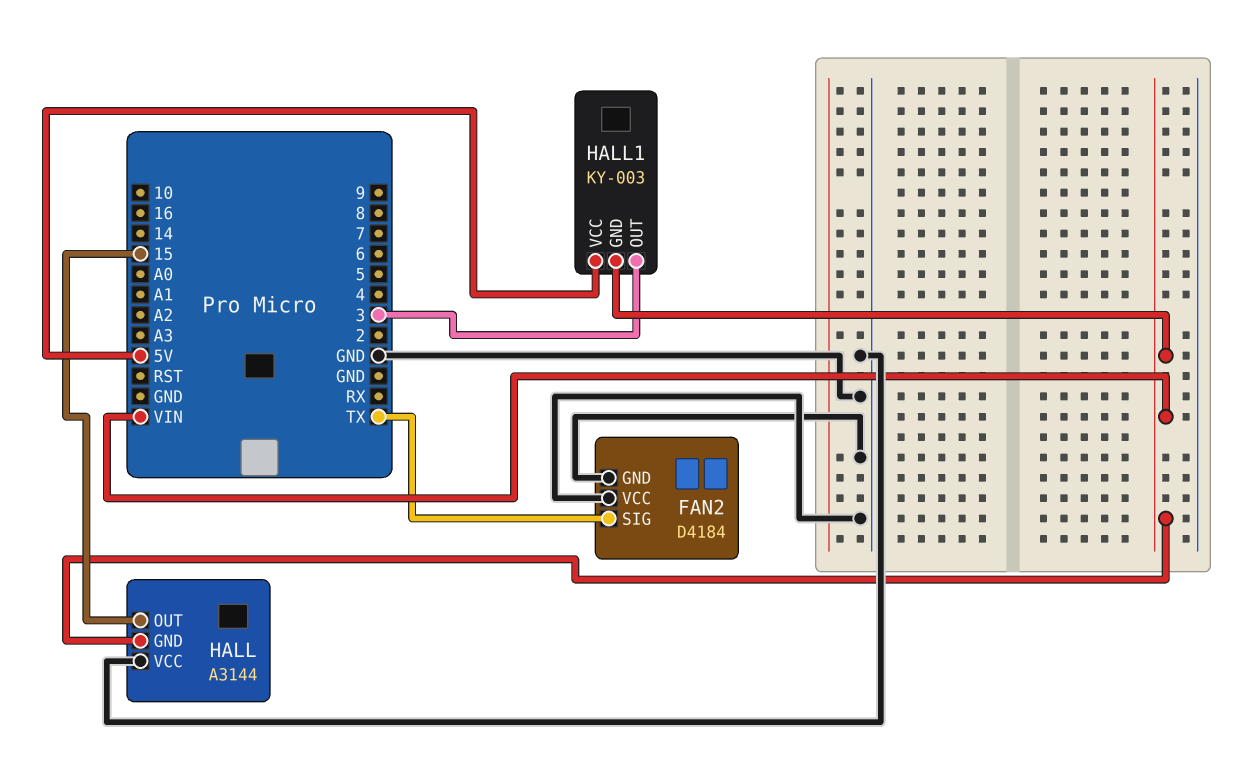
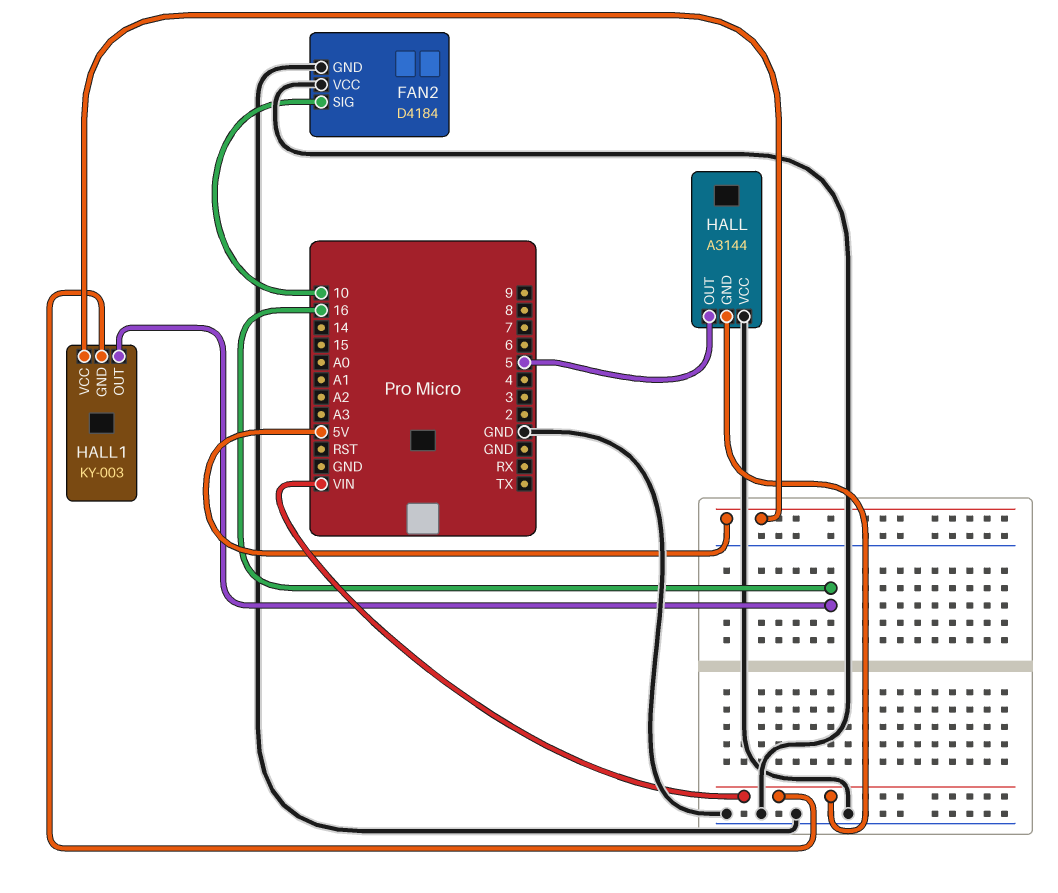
FAN2 pin SIG: TX -> 10
HALL pin OUT: 15 -> 5
HALL1 pin OUT: 3 -> 16

